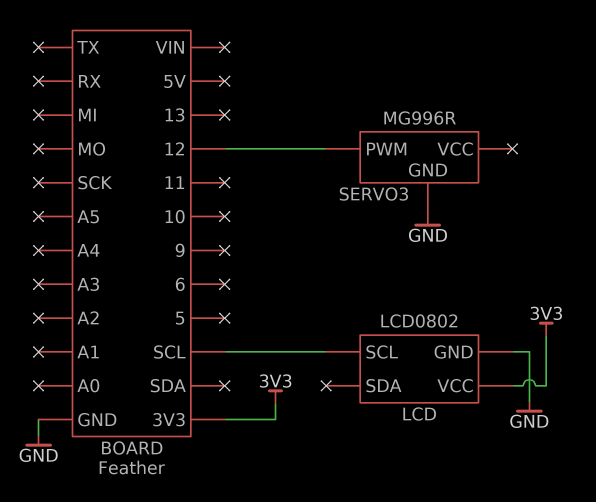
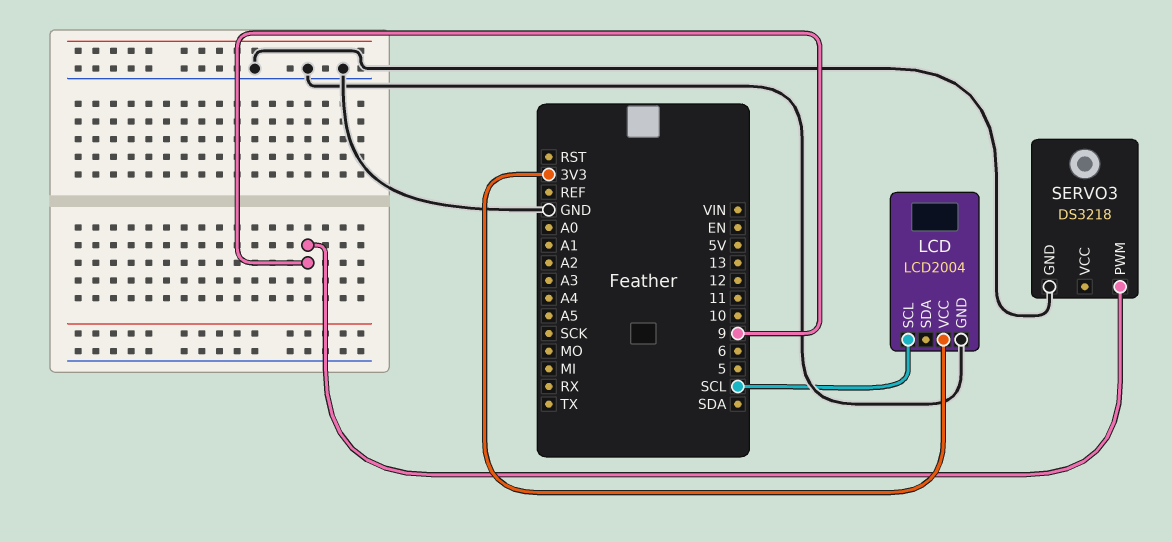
LCD: LCD0802 -> LCD2004
SERVO3: MG996R -> DS3218
SERVO3 pin PWM: 12 -> 9

